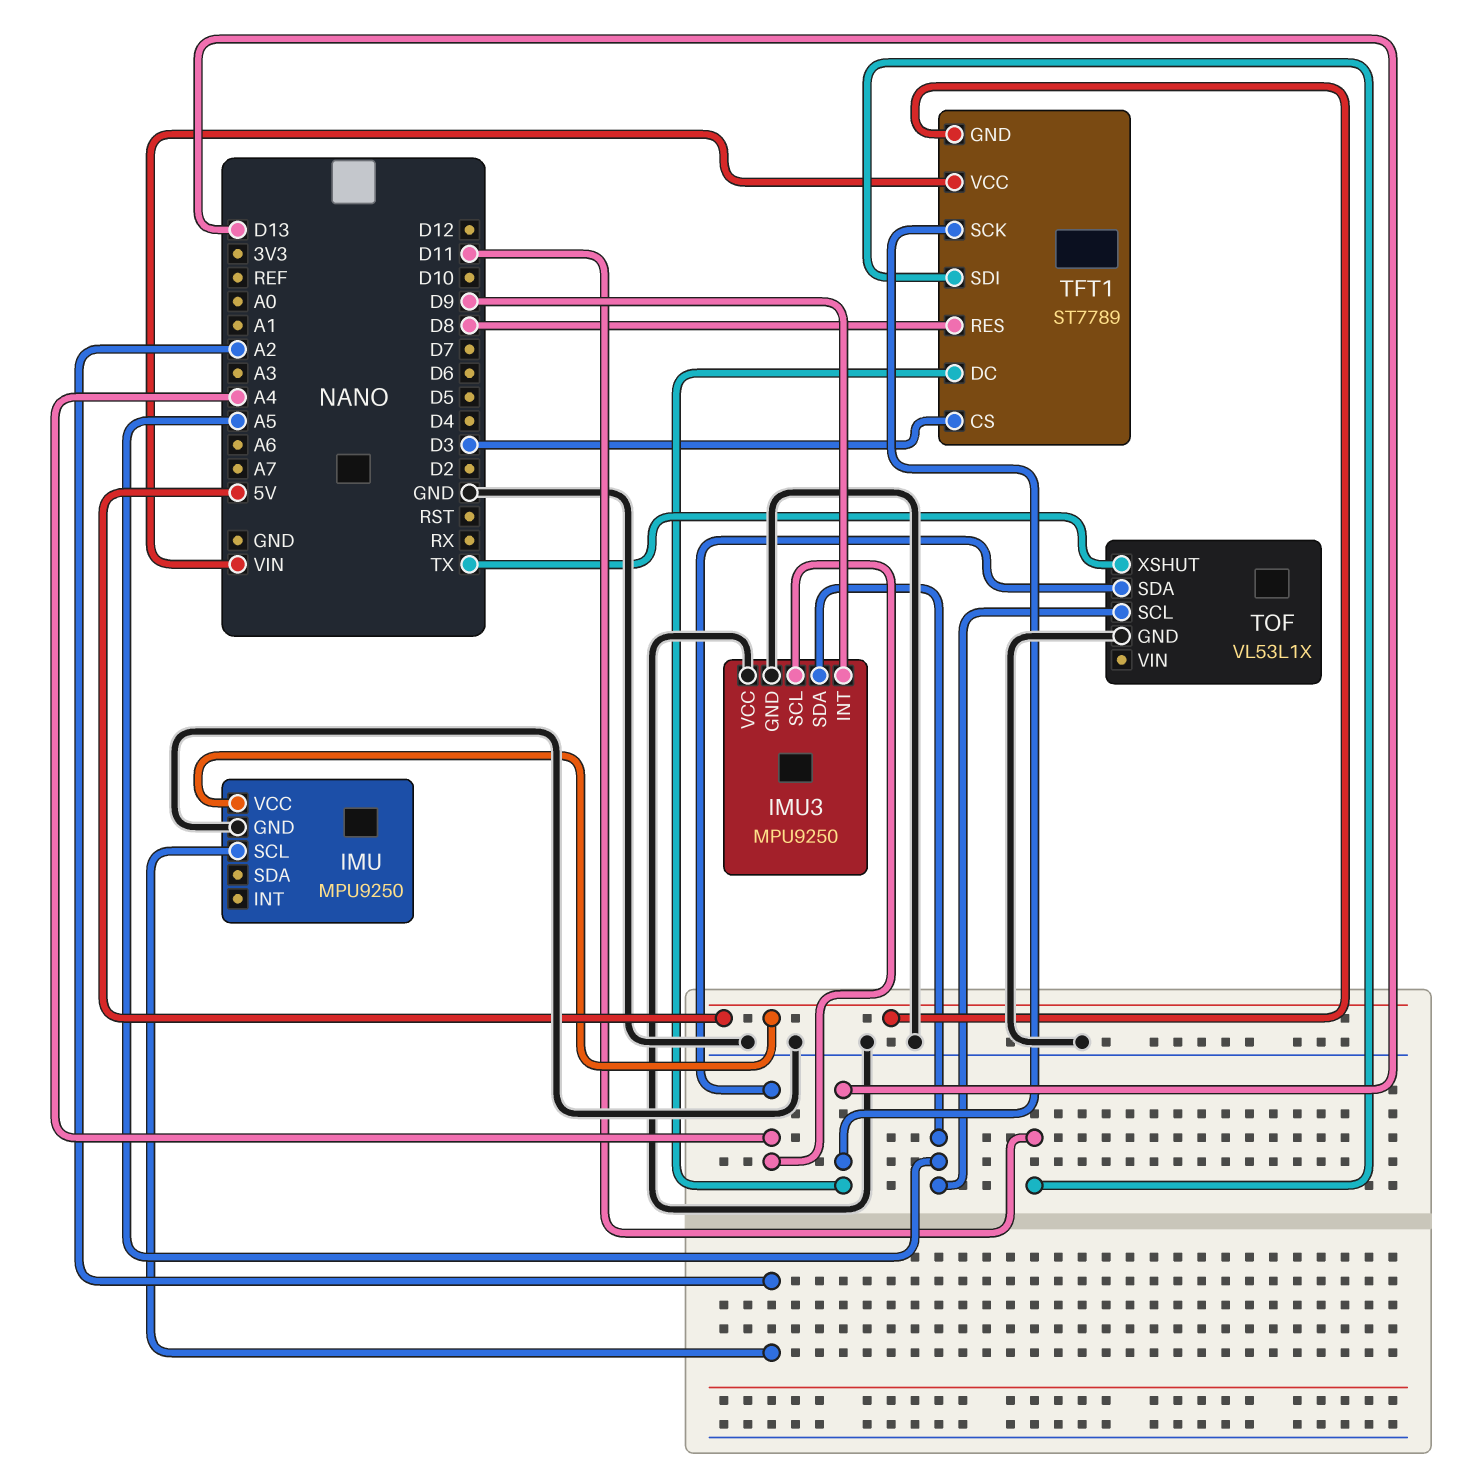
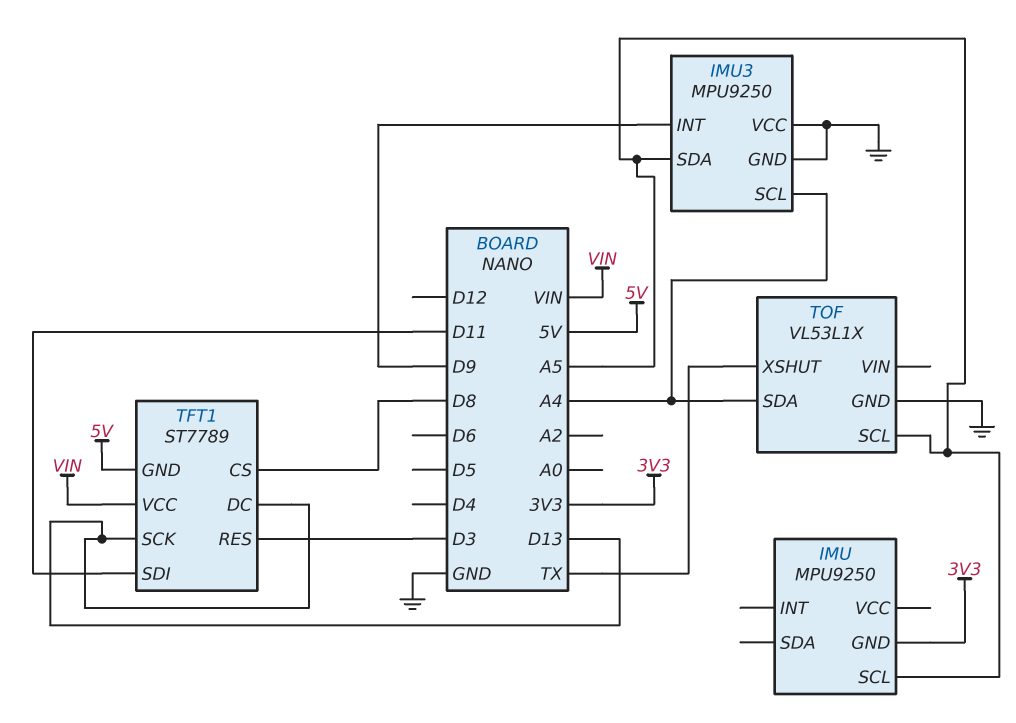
IMU pin GND: GND -> 3V3
IMU pin SCL: A2 -> A5
IMU pin VCC: 5V -> none
TFT1 pin CS: D3 -> D8
TFT1 pin RES: D8 -> D3

